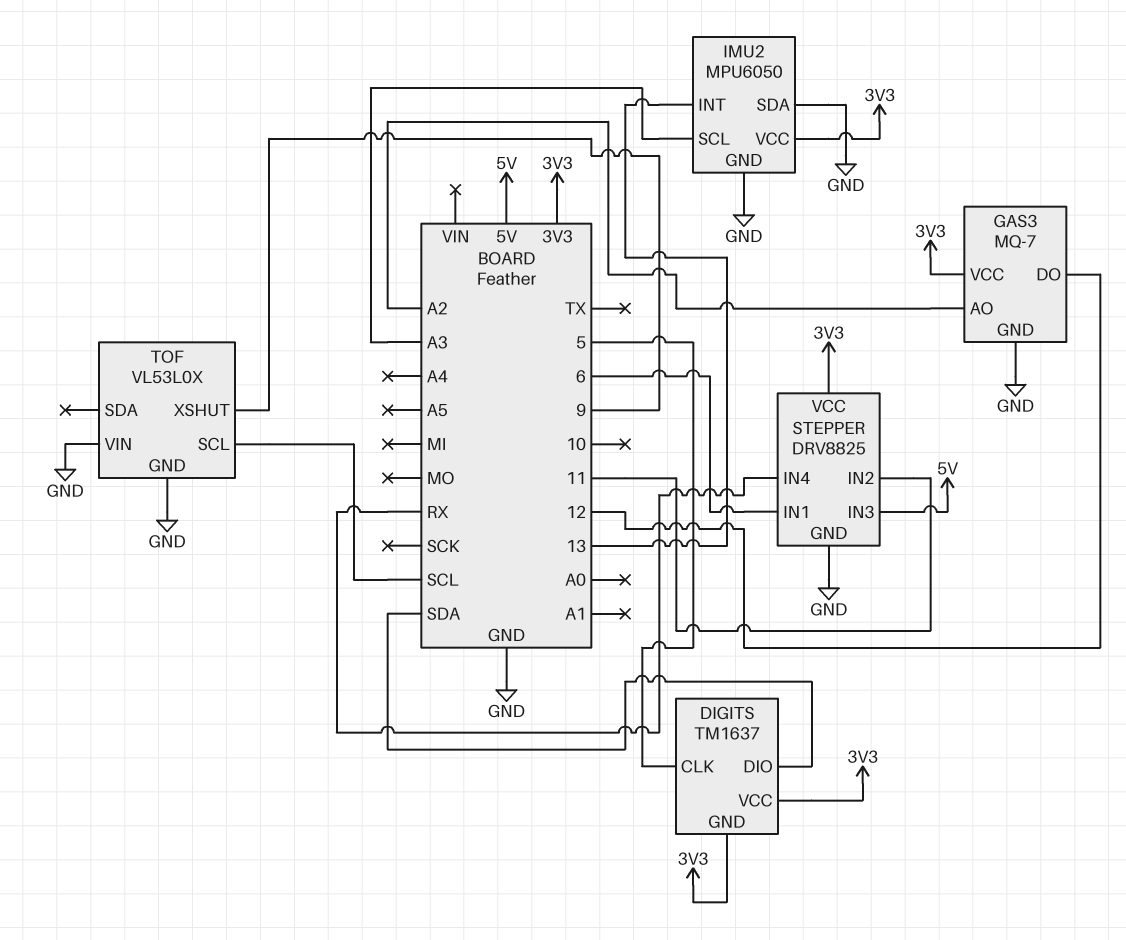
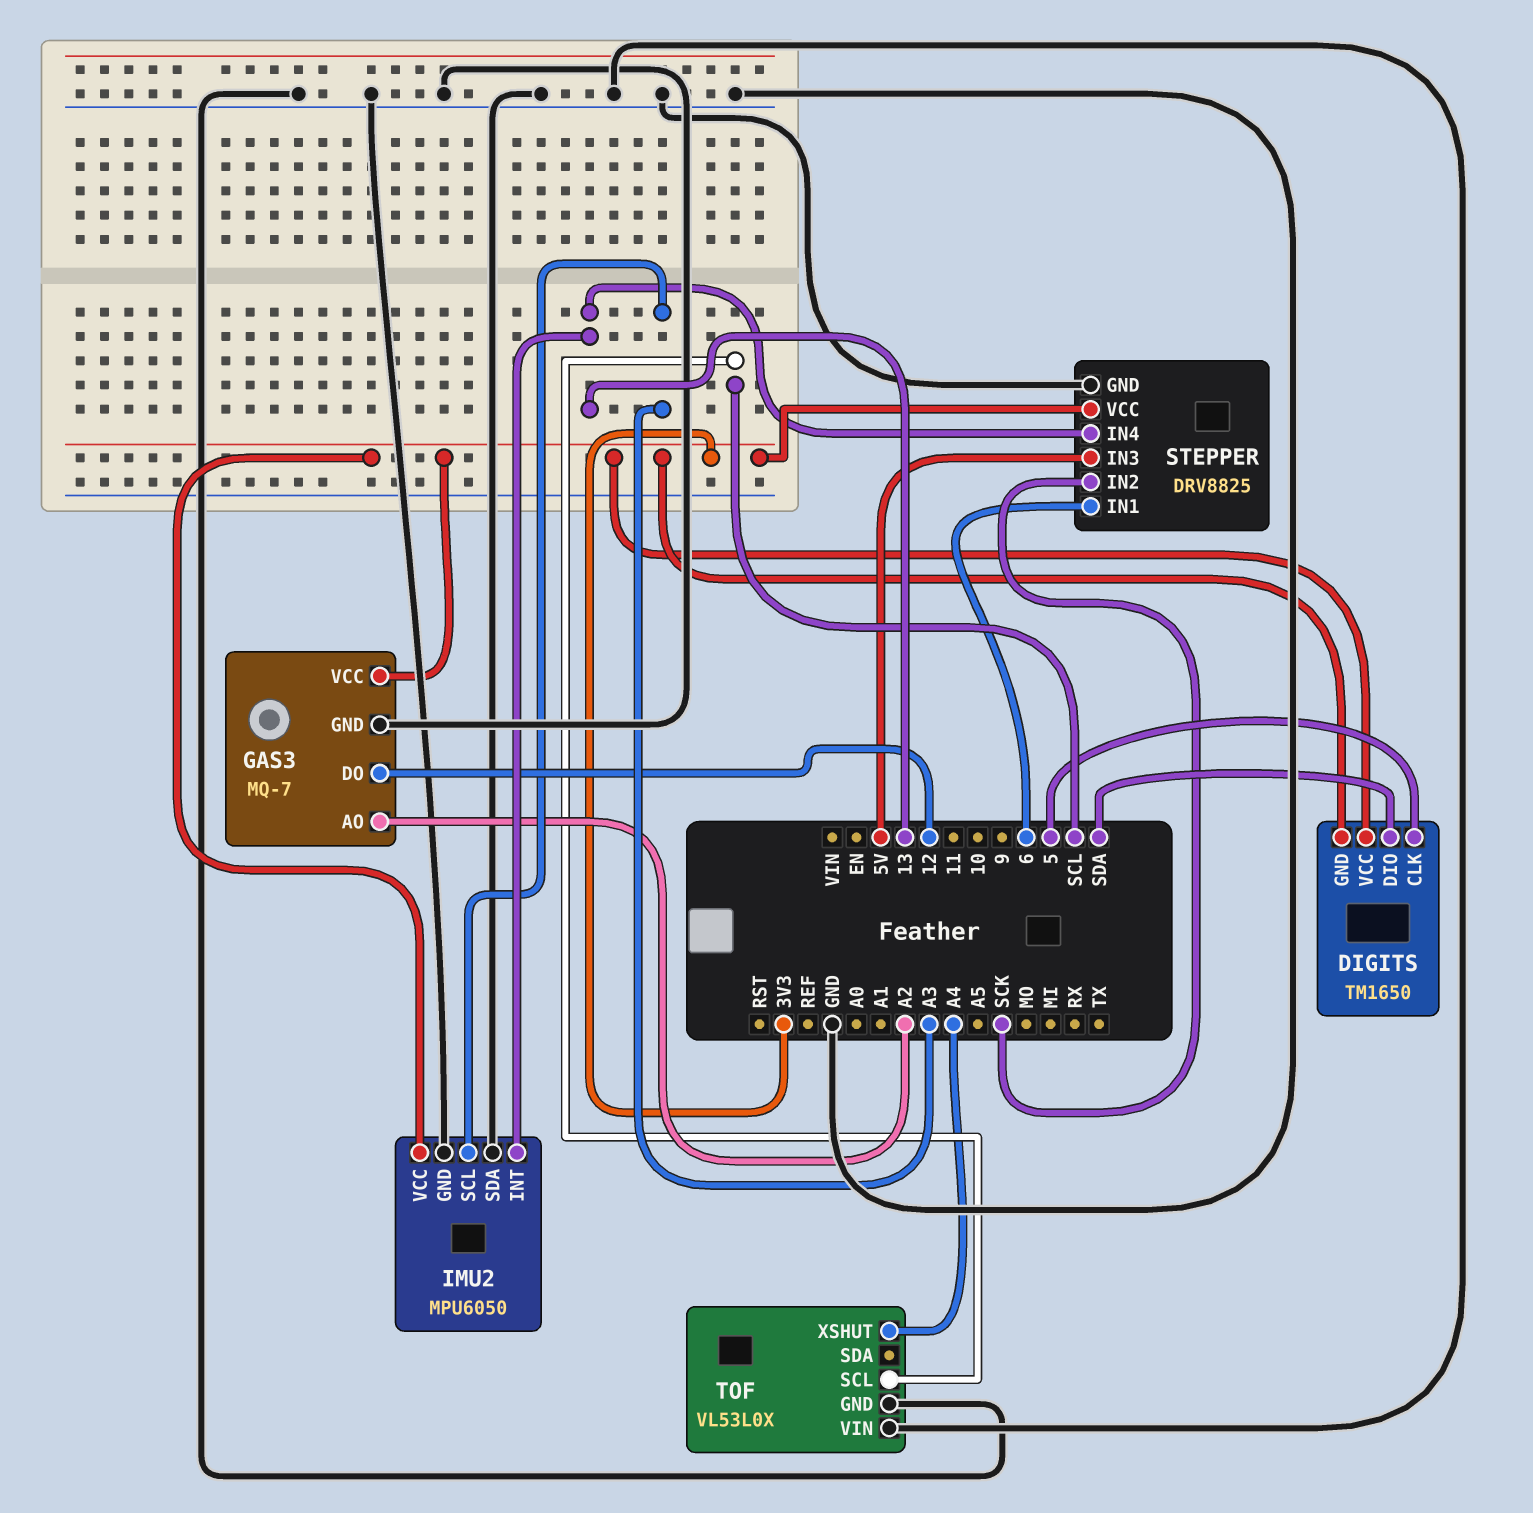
DIGITS: TM1637 -> TM1650
STEPPER pin IN2: 11 -> SCK
STEPPER pin IN4: RX -> 13
TOF pin XSHUT: 9 -> A4

